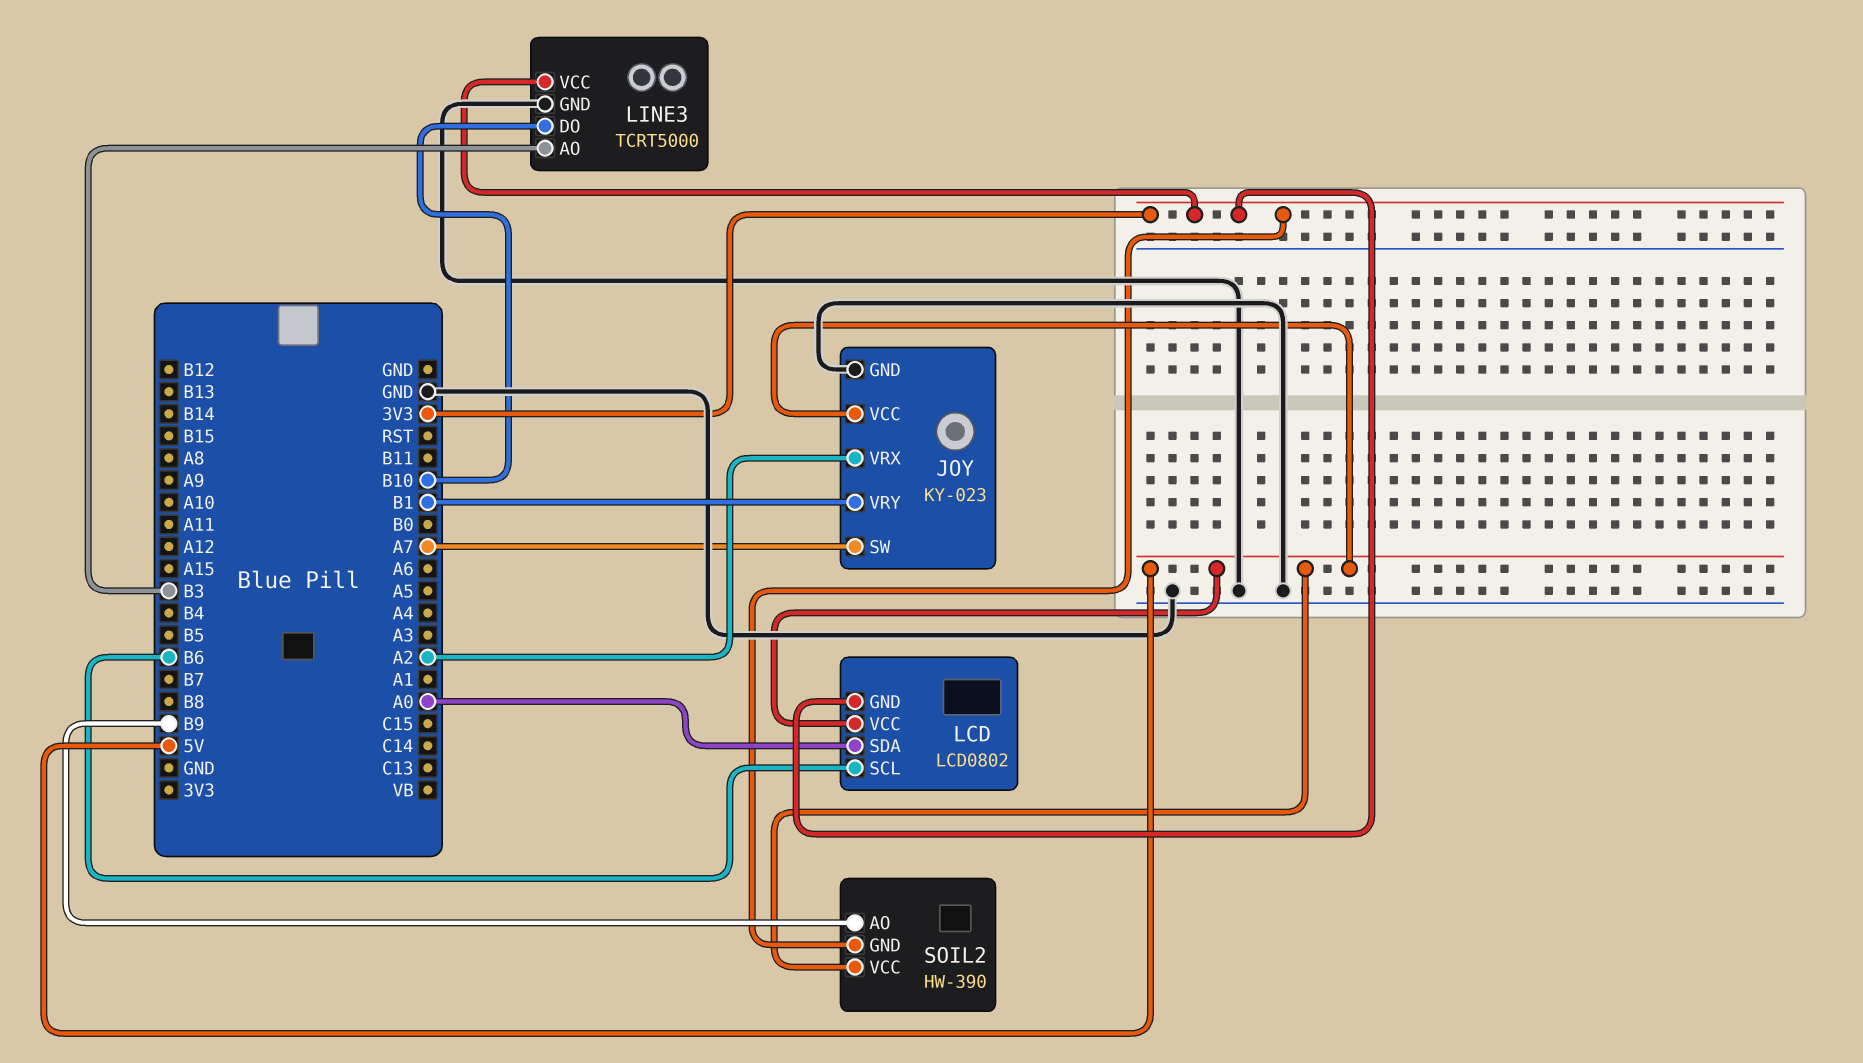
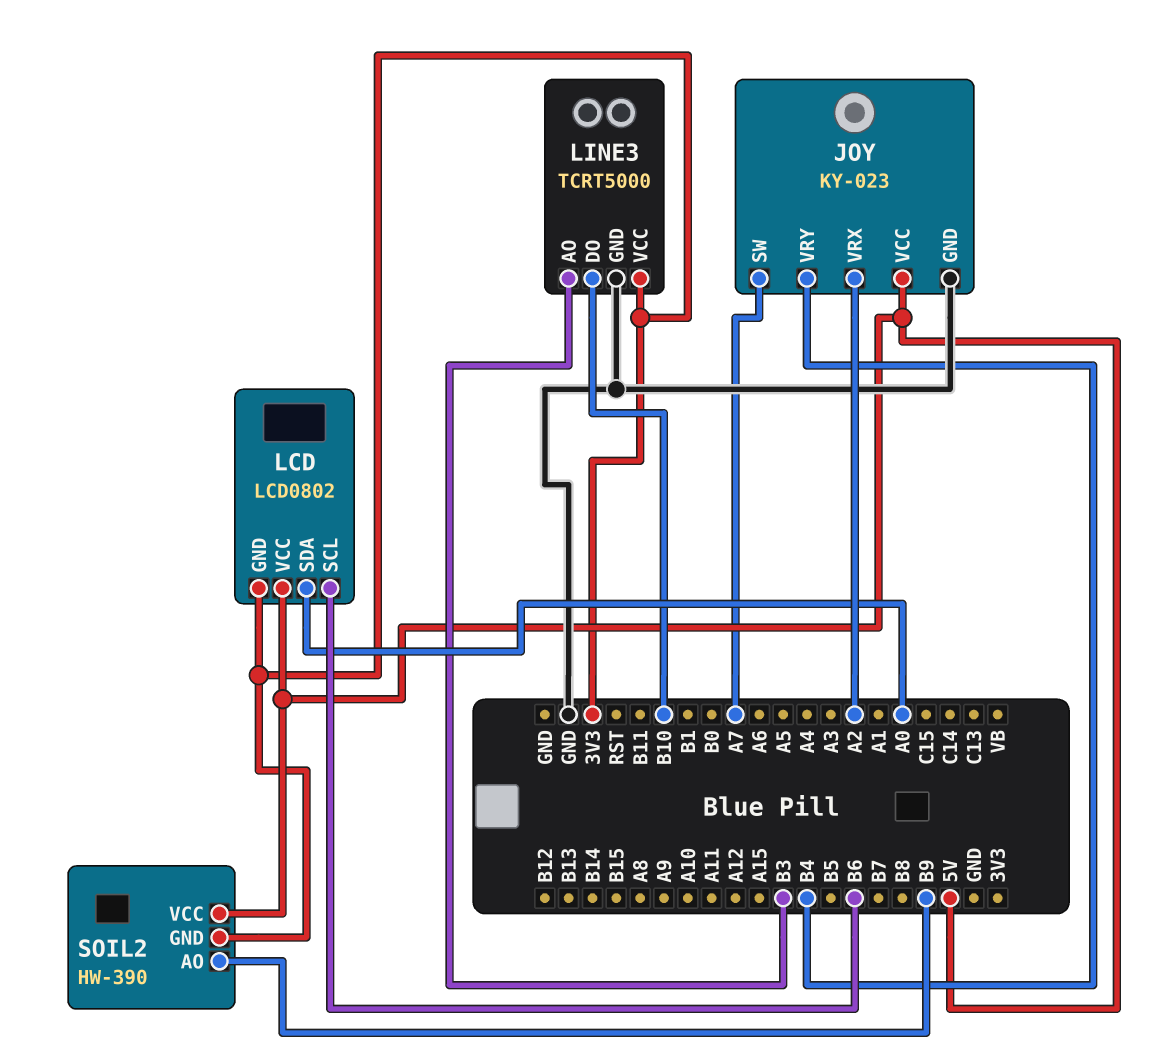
JOY pin VRY: B1 -> B4

